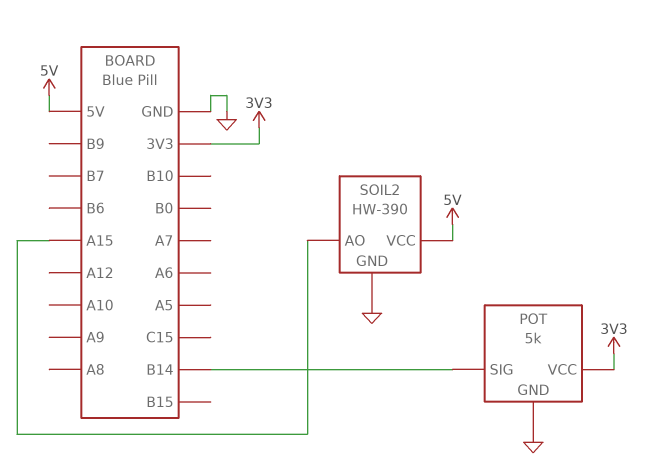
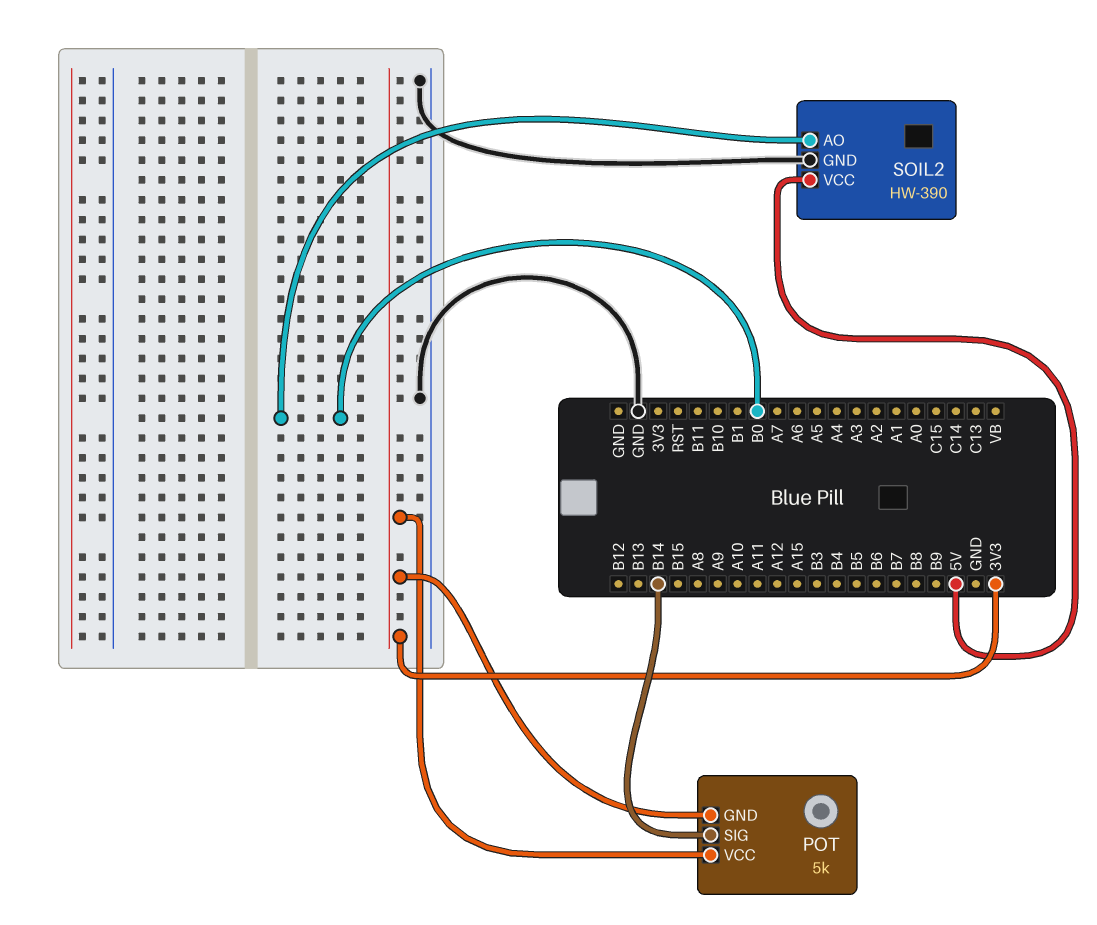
POT pin GND: GND -> 3V3
SOIL2 pin AO: A15 -> B0

